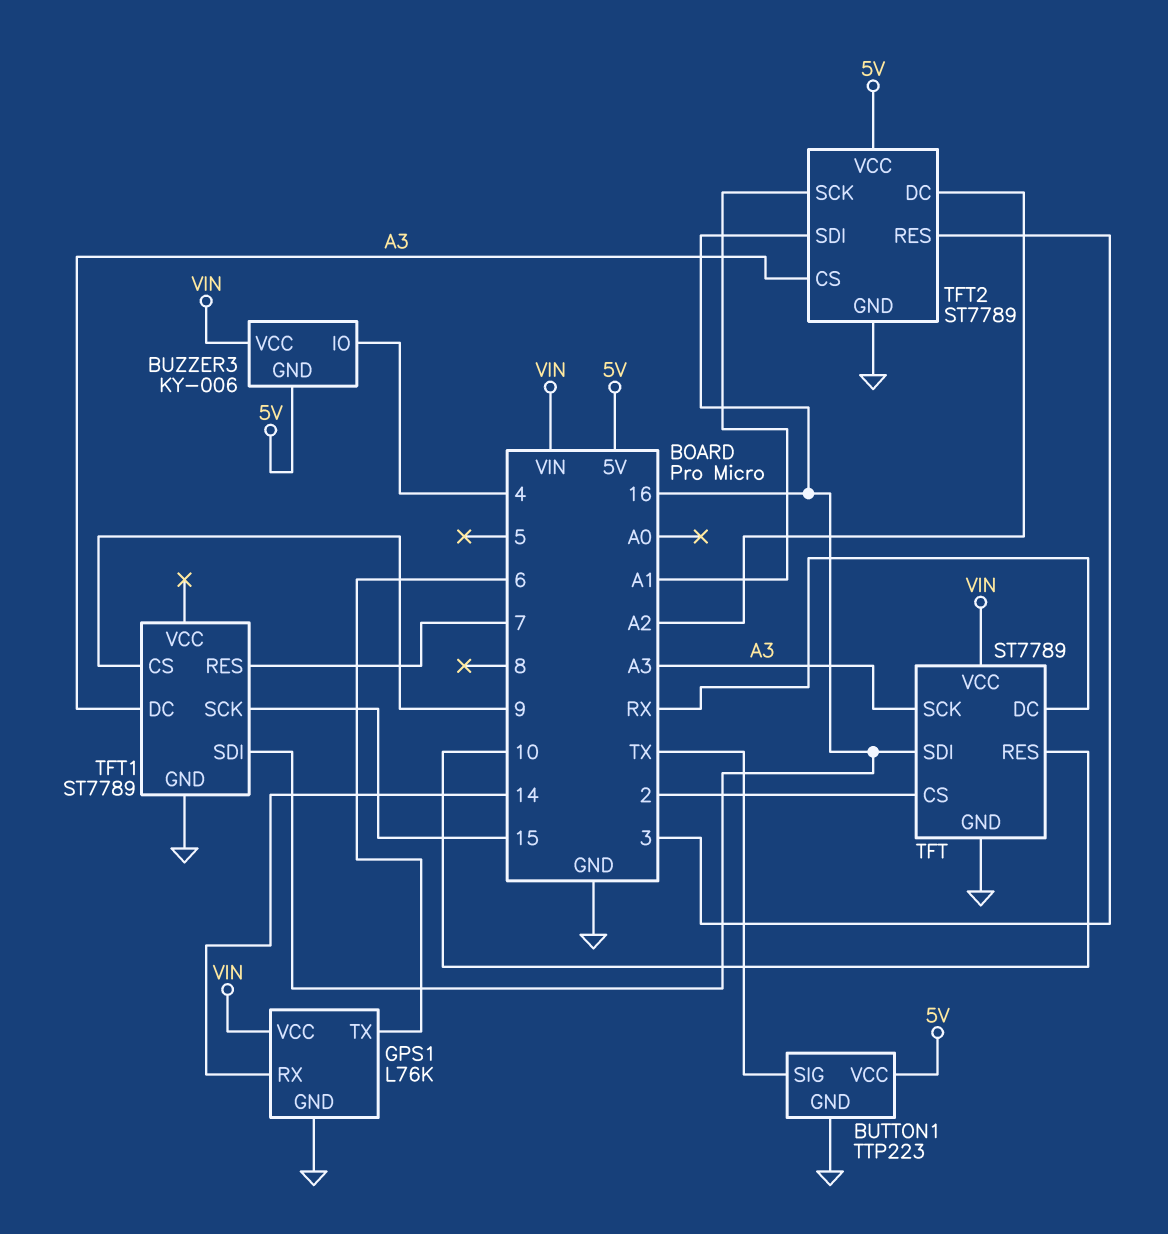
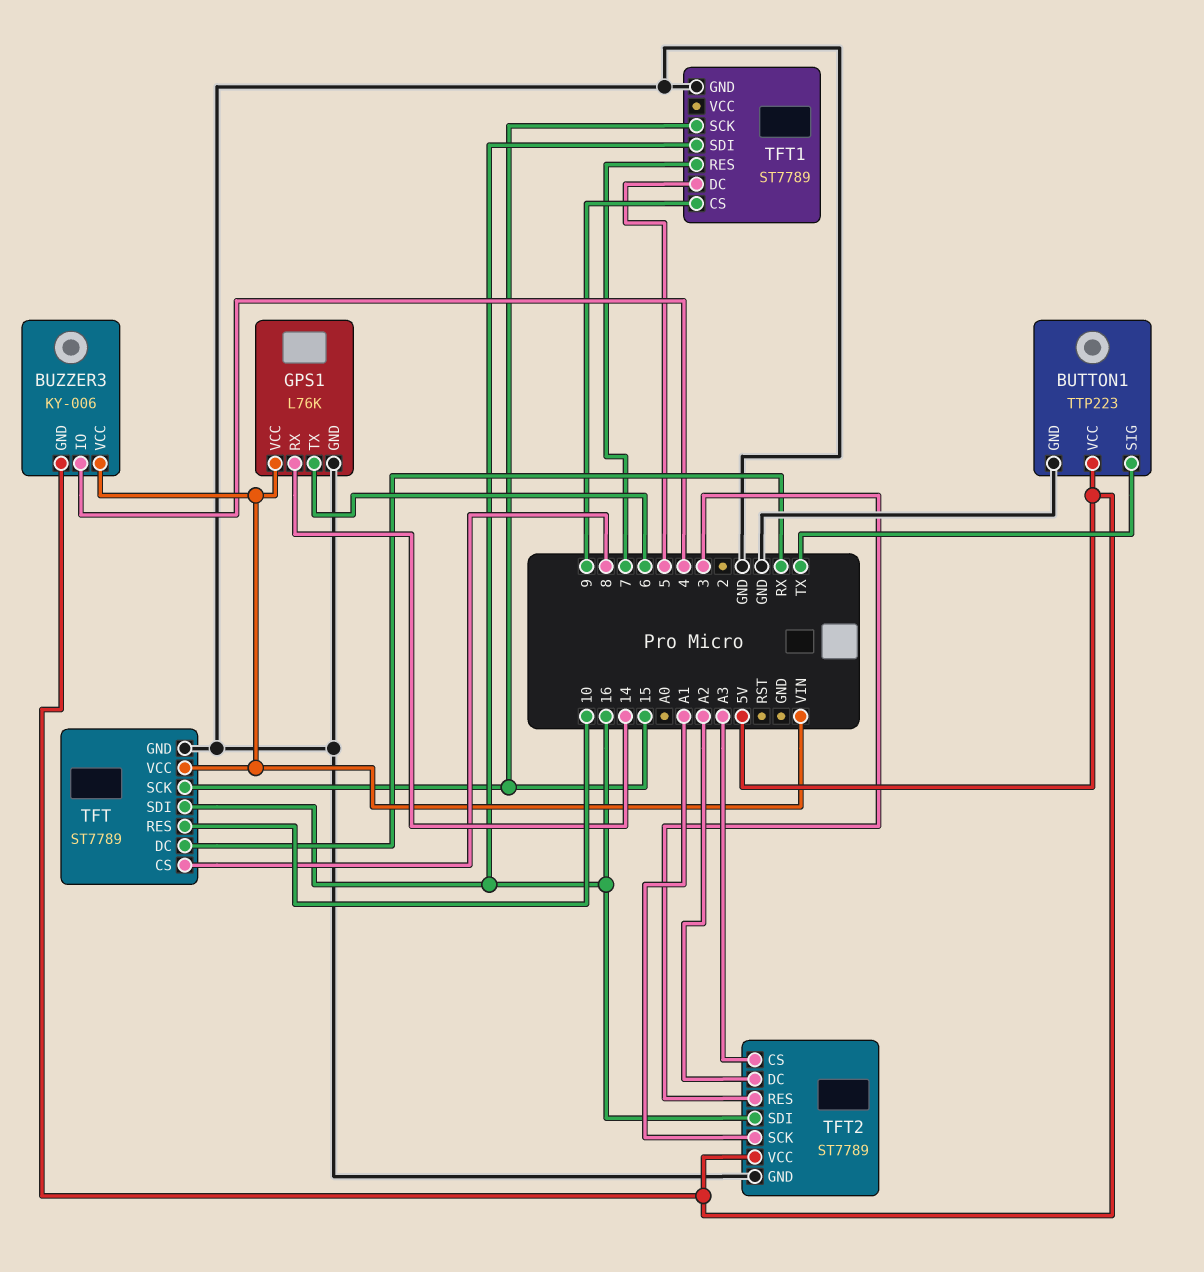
TFT pin CS: 2 -> 8
TFT pin SCK: A3 -> 15
TFT1 pin DC: A3 -> 5

